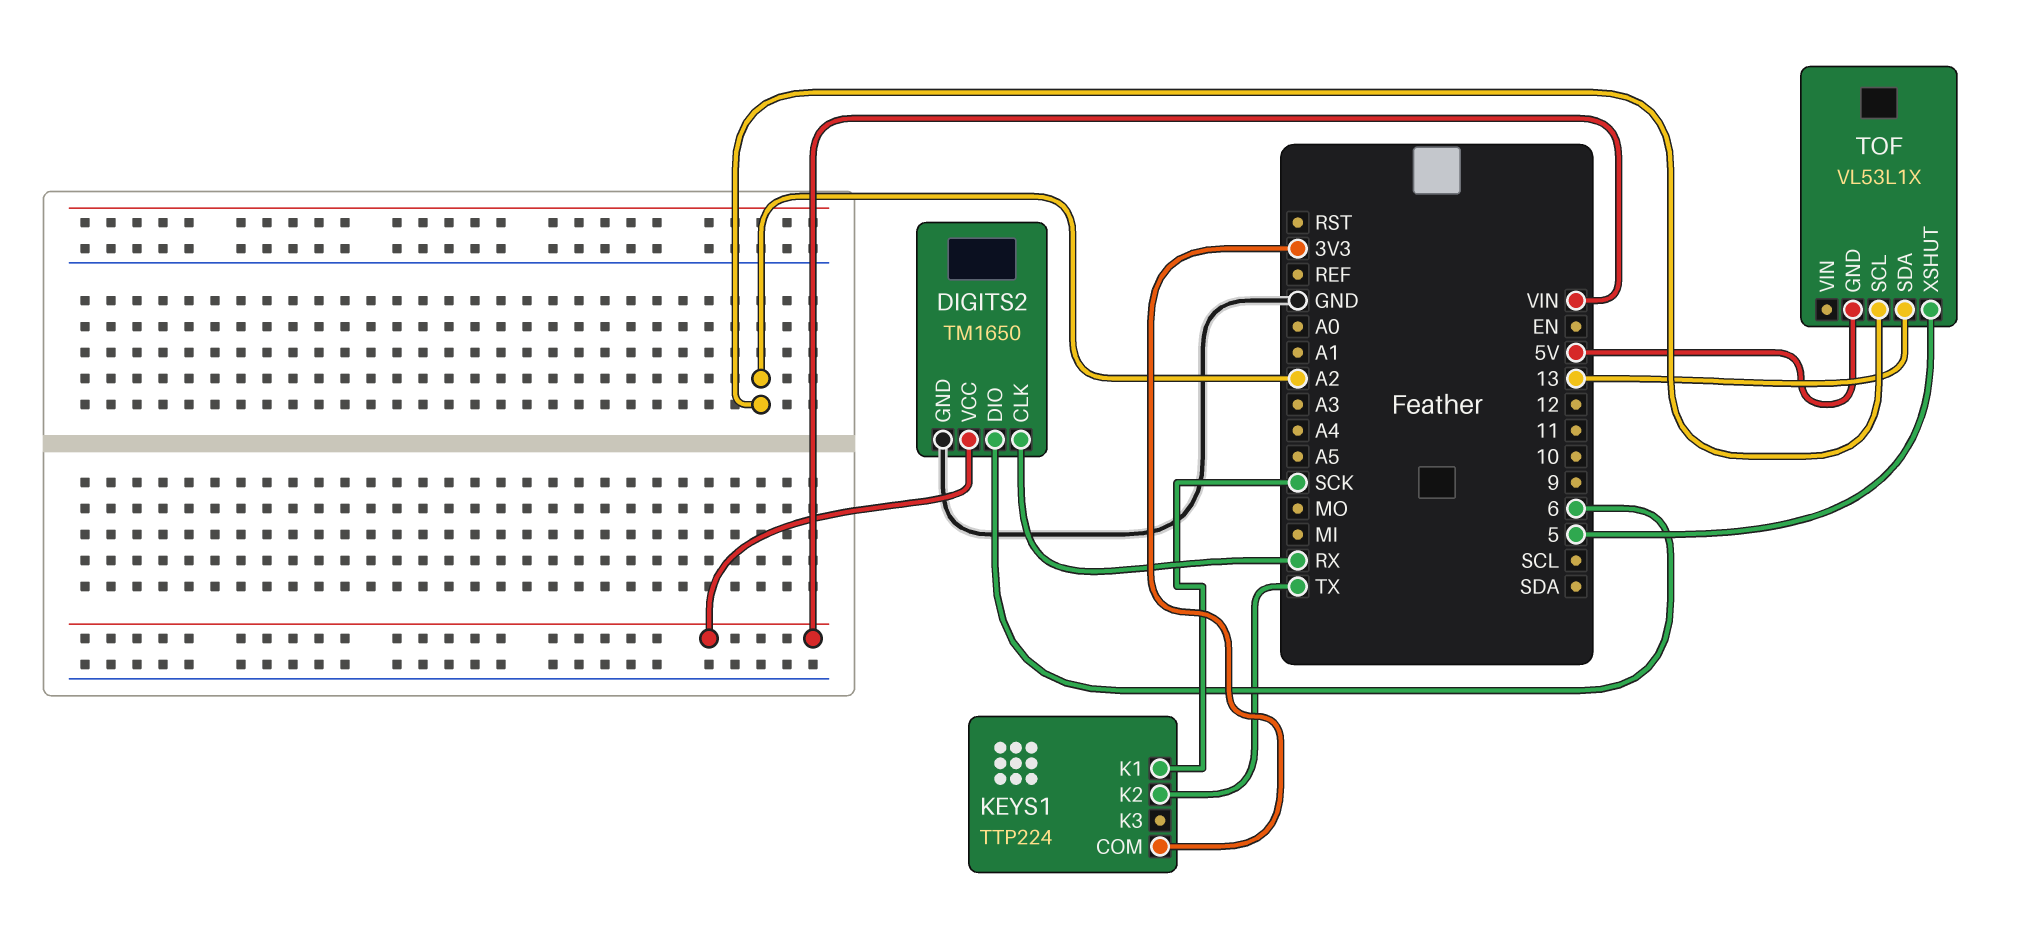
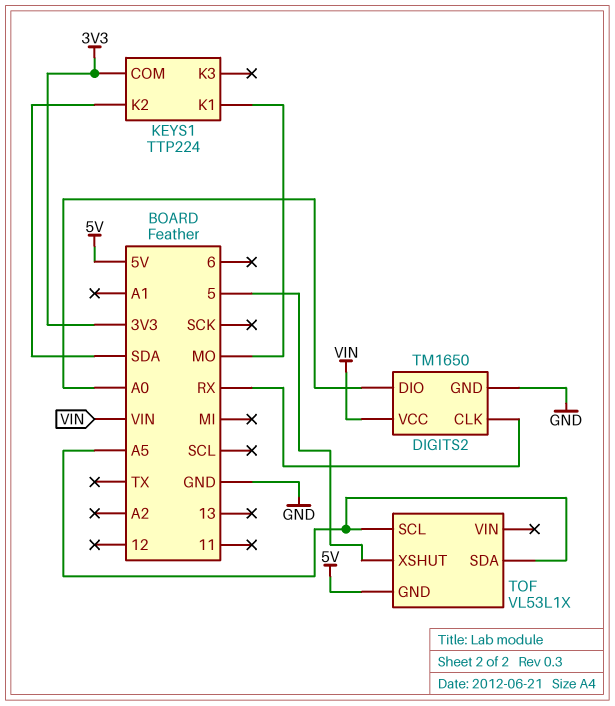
DIGITS2 pin DIO: 6 -> A0
KEYS1 pin K1: SCK -> MO
KEYS1 pin K2: TX -> SDA
TOF pin SCL: A2 -> A5
TOF pin SDA: 13 -> A5

